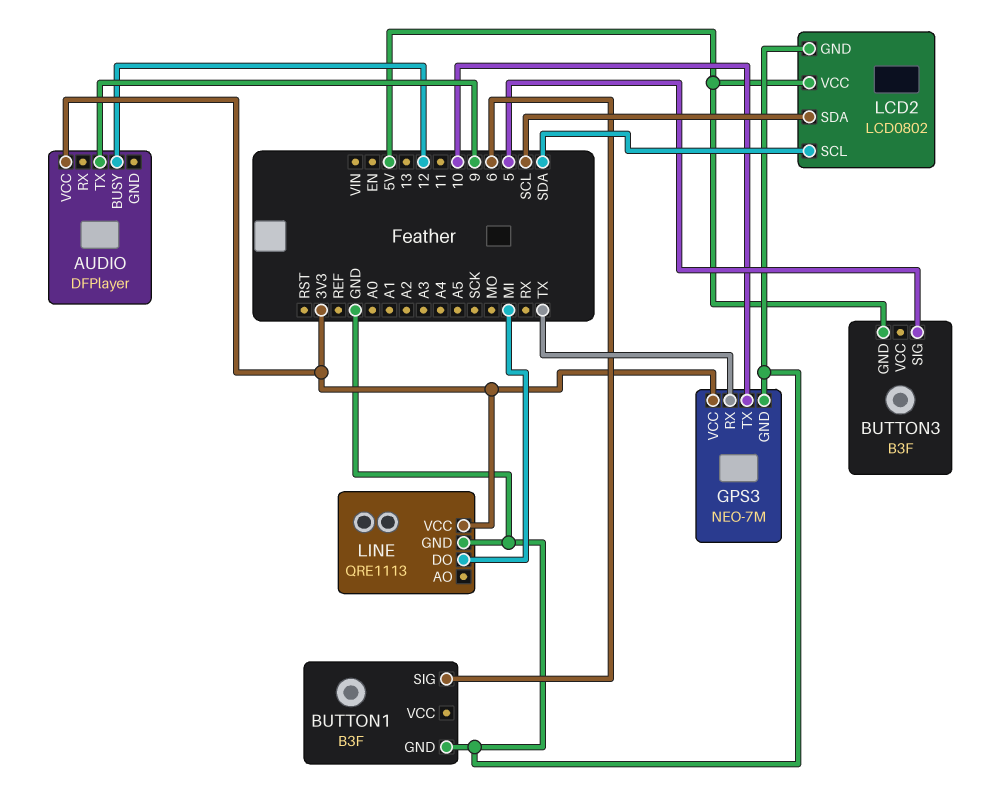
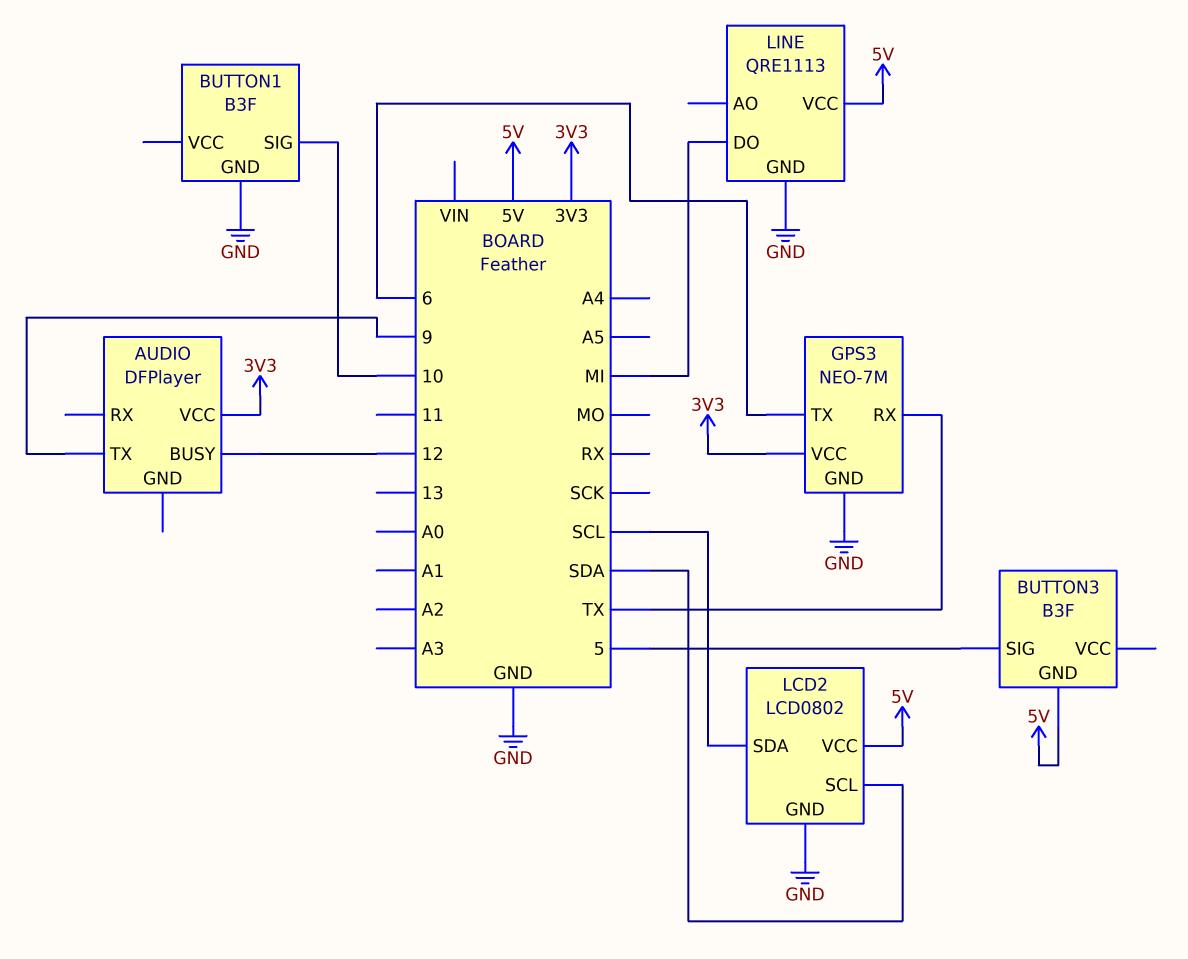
BUTTON1 pin SIG: 6 -> 10
GPS3 pin TX: 10 -> 6
LINE pin VCC: 3V3 -> 5V

